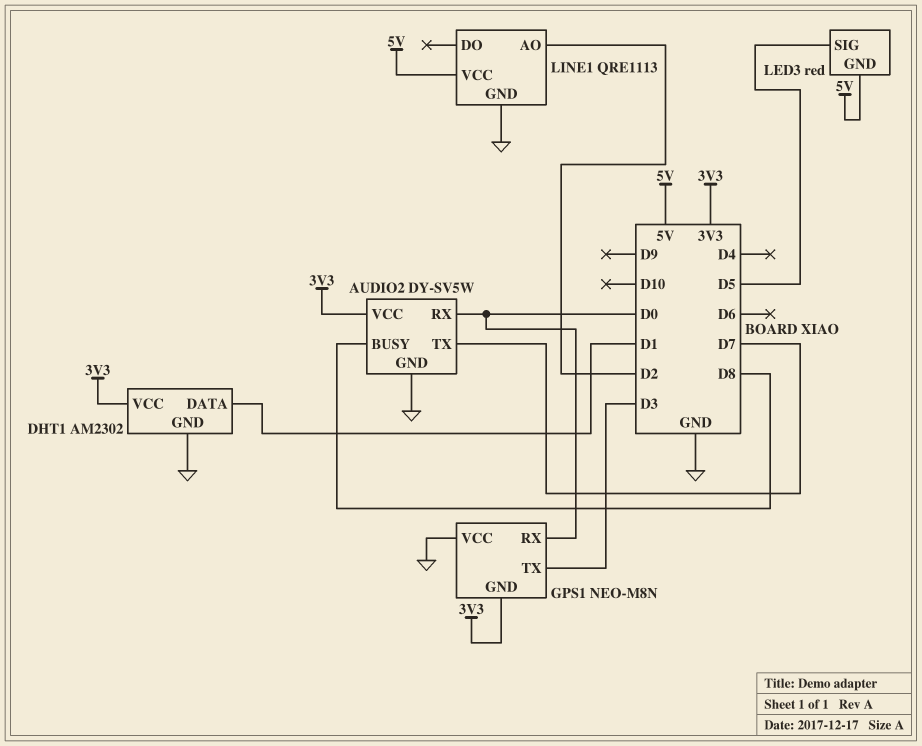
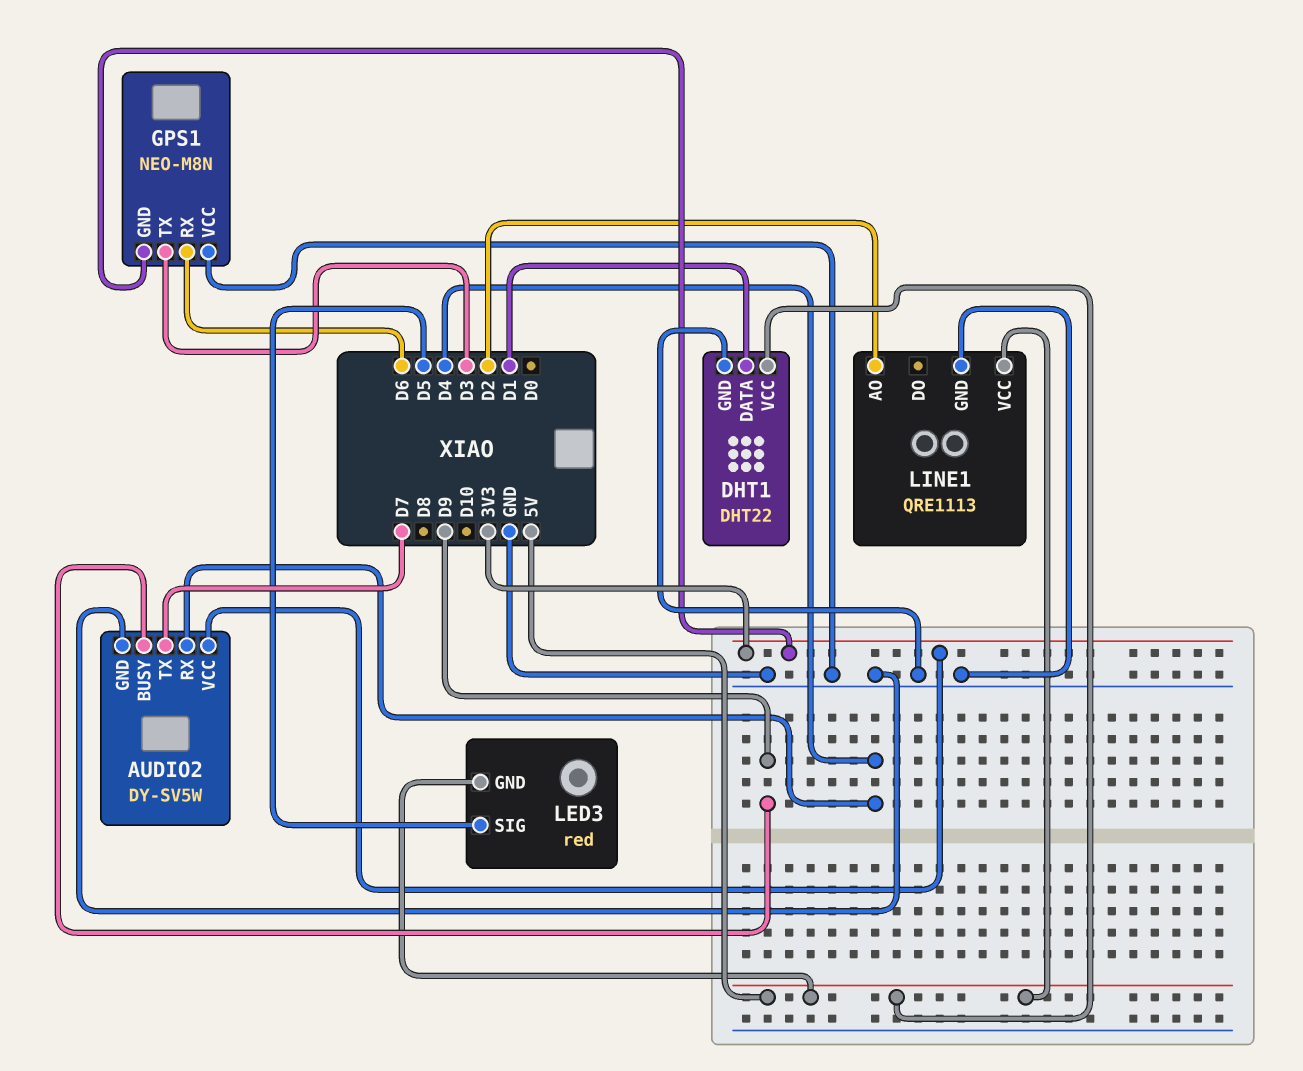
AUDIO2 pin BUSY: D8 -> D9
AUDIO2 pin RX: D0 -> D4
DHT1: AM2302 -> DHT22
DHT1 pin VCC: 3V3 -> 5V
GPS1 pin RX: D0 -> D6

